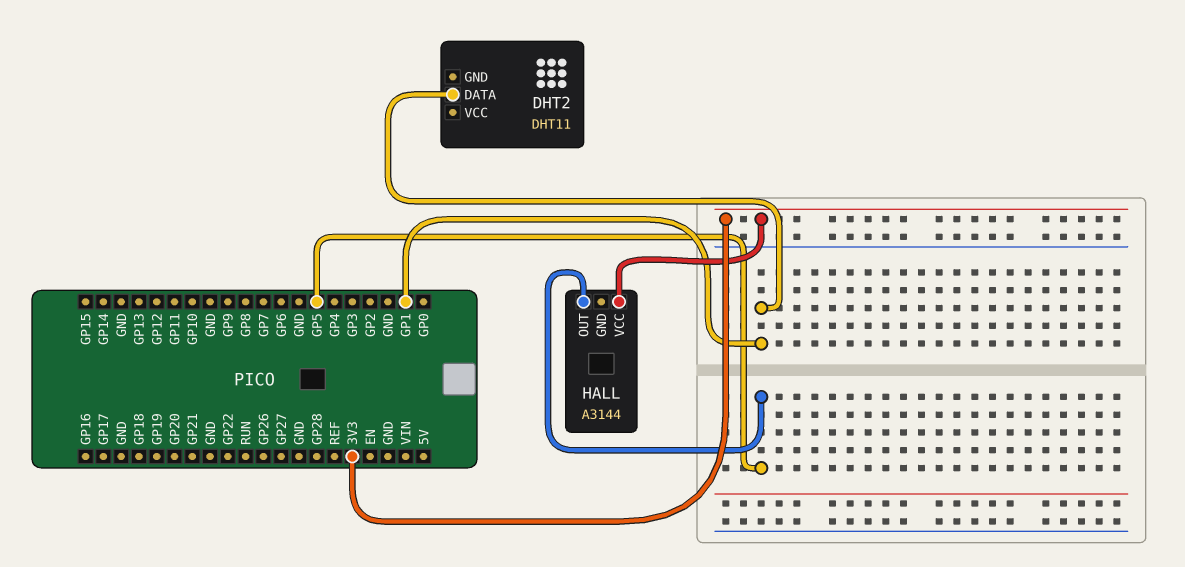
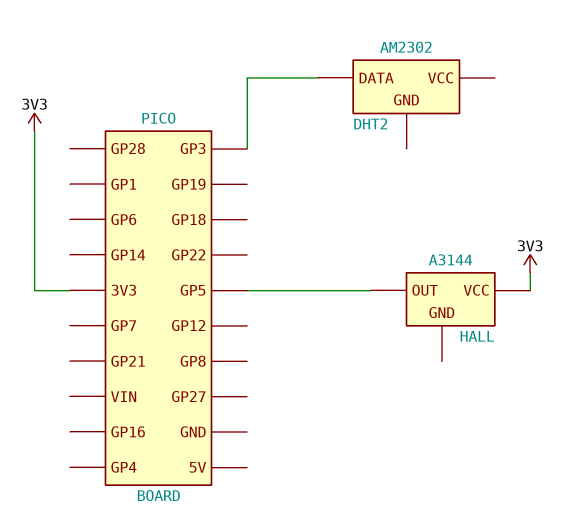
DHT2: DHT11 -> AM2302
DHT2 pin DATA: GP1 -> GP3

